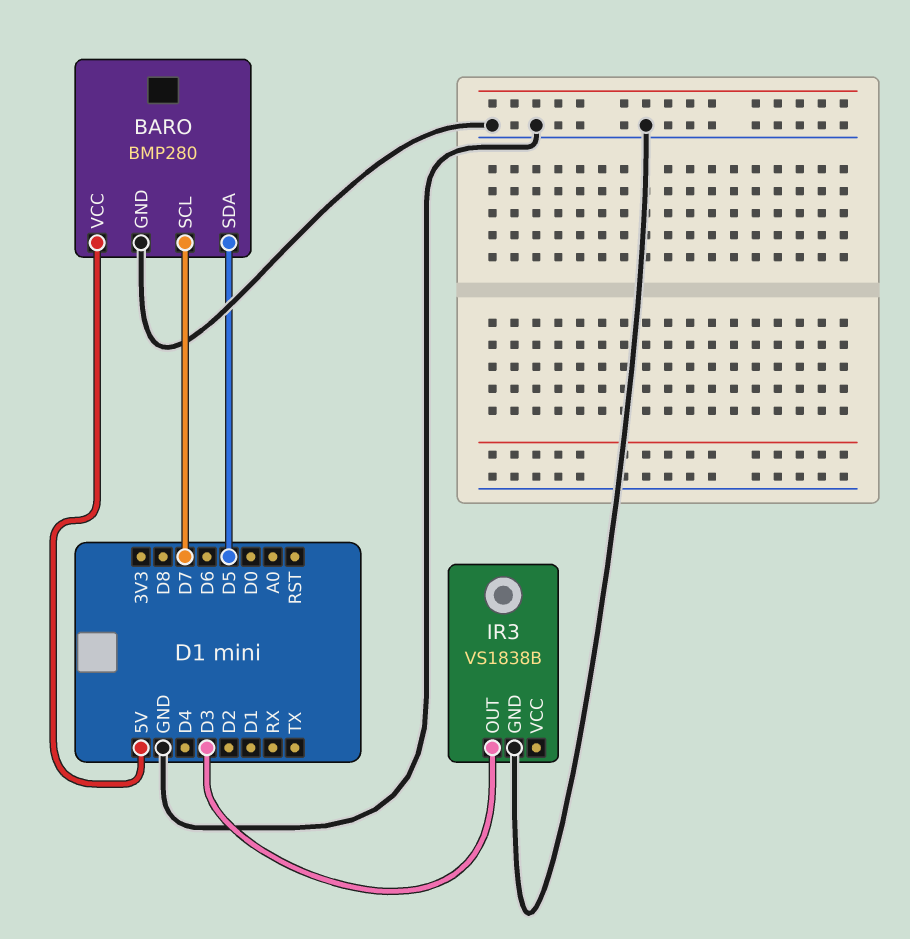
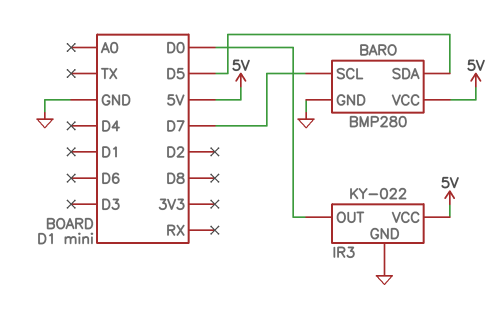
IR3: VS1838B -> KY-022
IR3 pin OUT: D3 -> D0
IR3 pin VCC: none -> 5V

